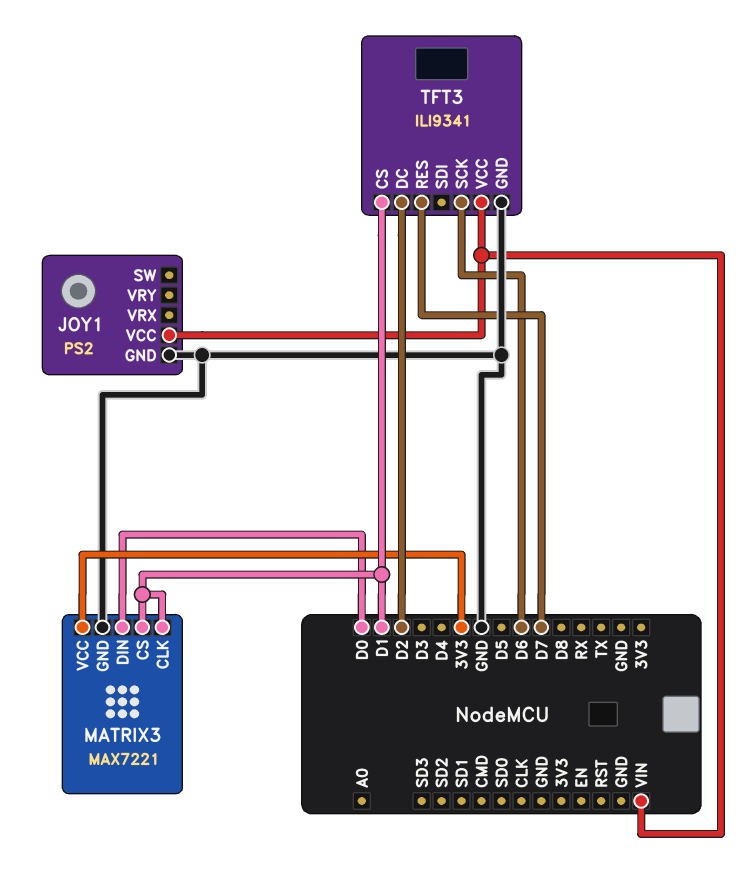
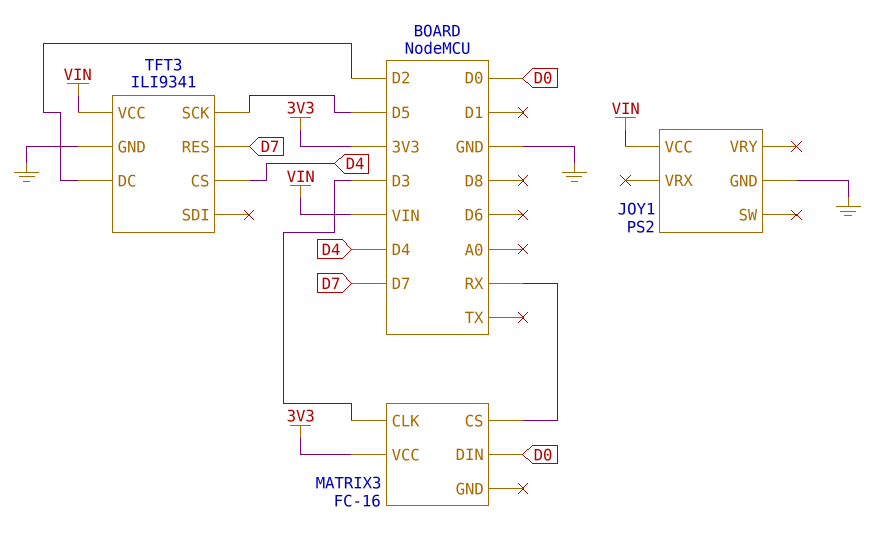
MATRIX3: MAX7221 -> FC-16
MATRIX3 pin CLK: D1 -> D3
MATRIX3 pin CS: D1 -> RX
MATRIX3 pin GND: GND -> none
TFT3 pin CS: D1 -> D4
TFT3 pin SCK: D6 -> D5

